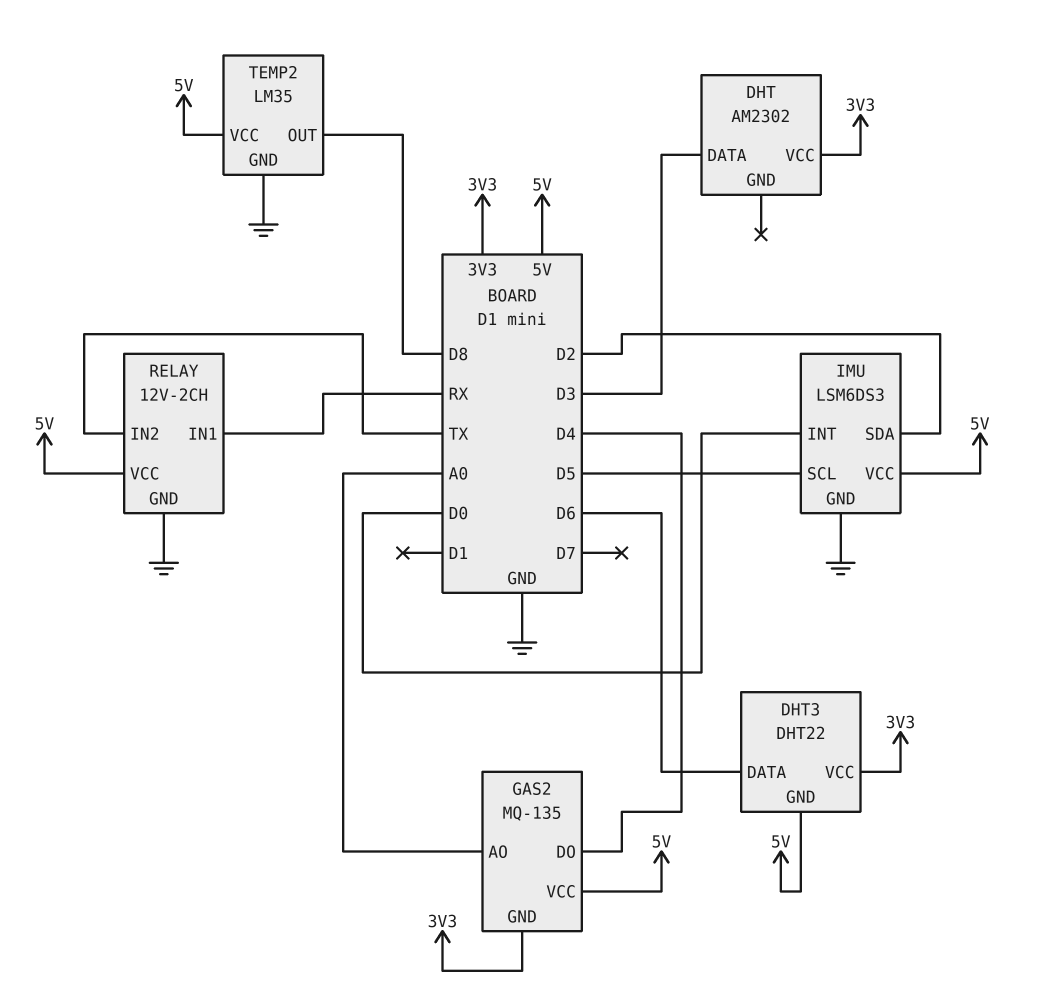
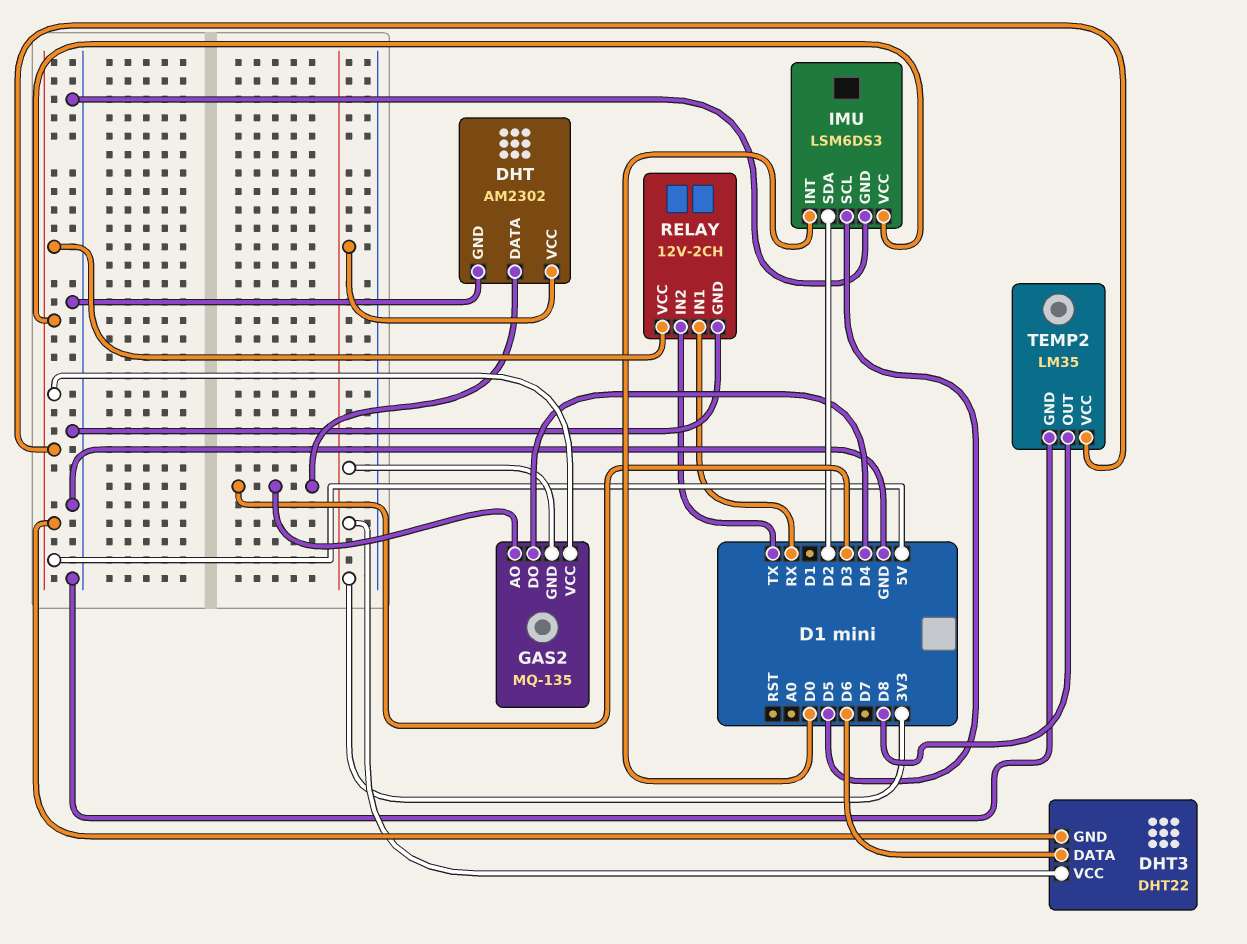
DHT pin GND: none -> GND
GAS2 pin AO: A0 -> D3

